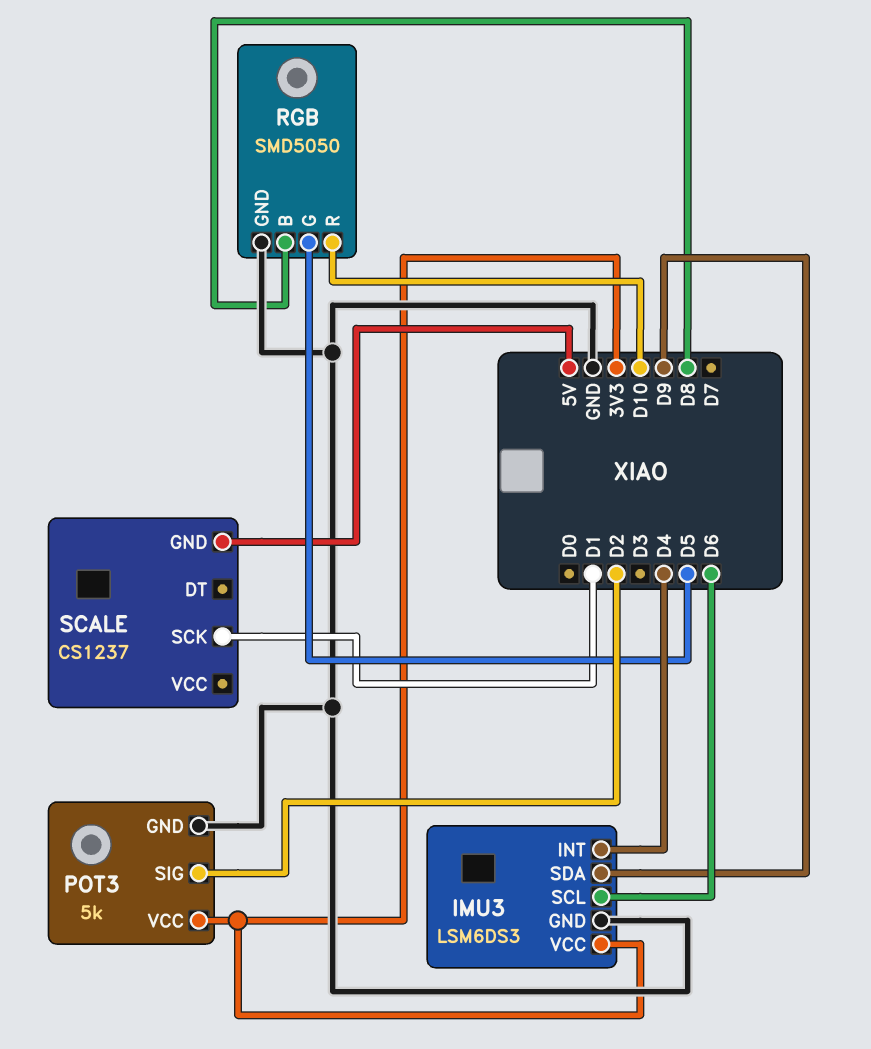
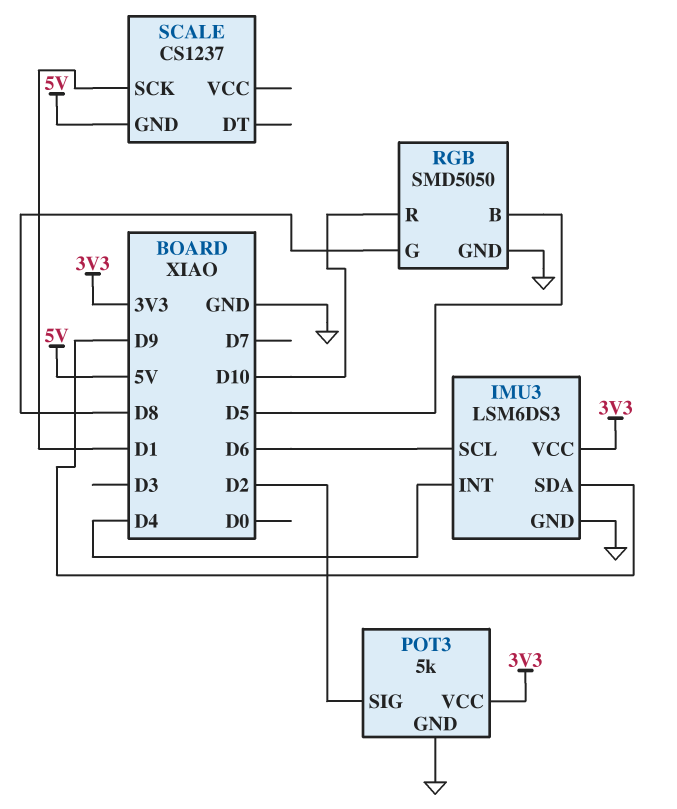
RGB pin B: D8 -> D5
RGB pin G: D5 -> D8

